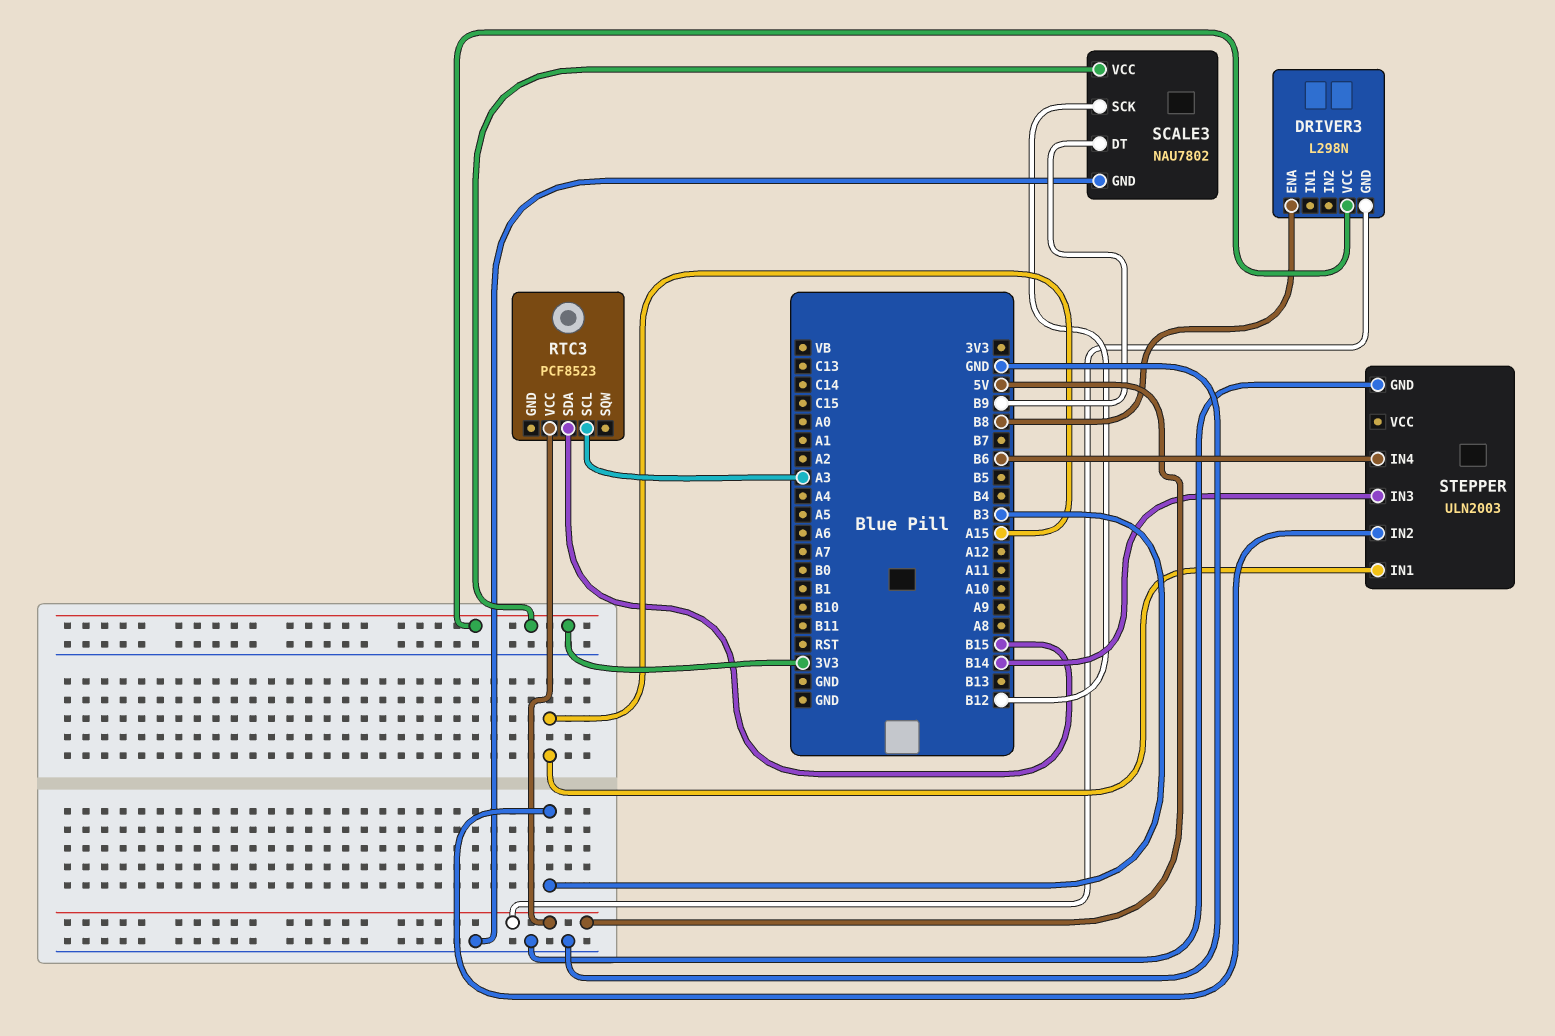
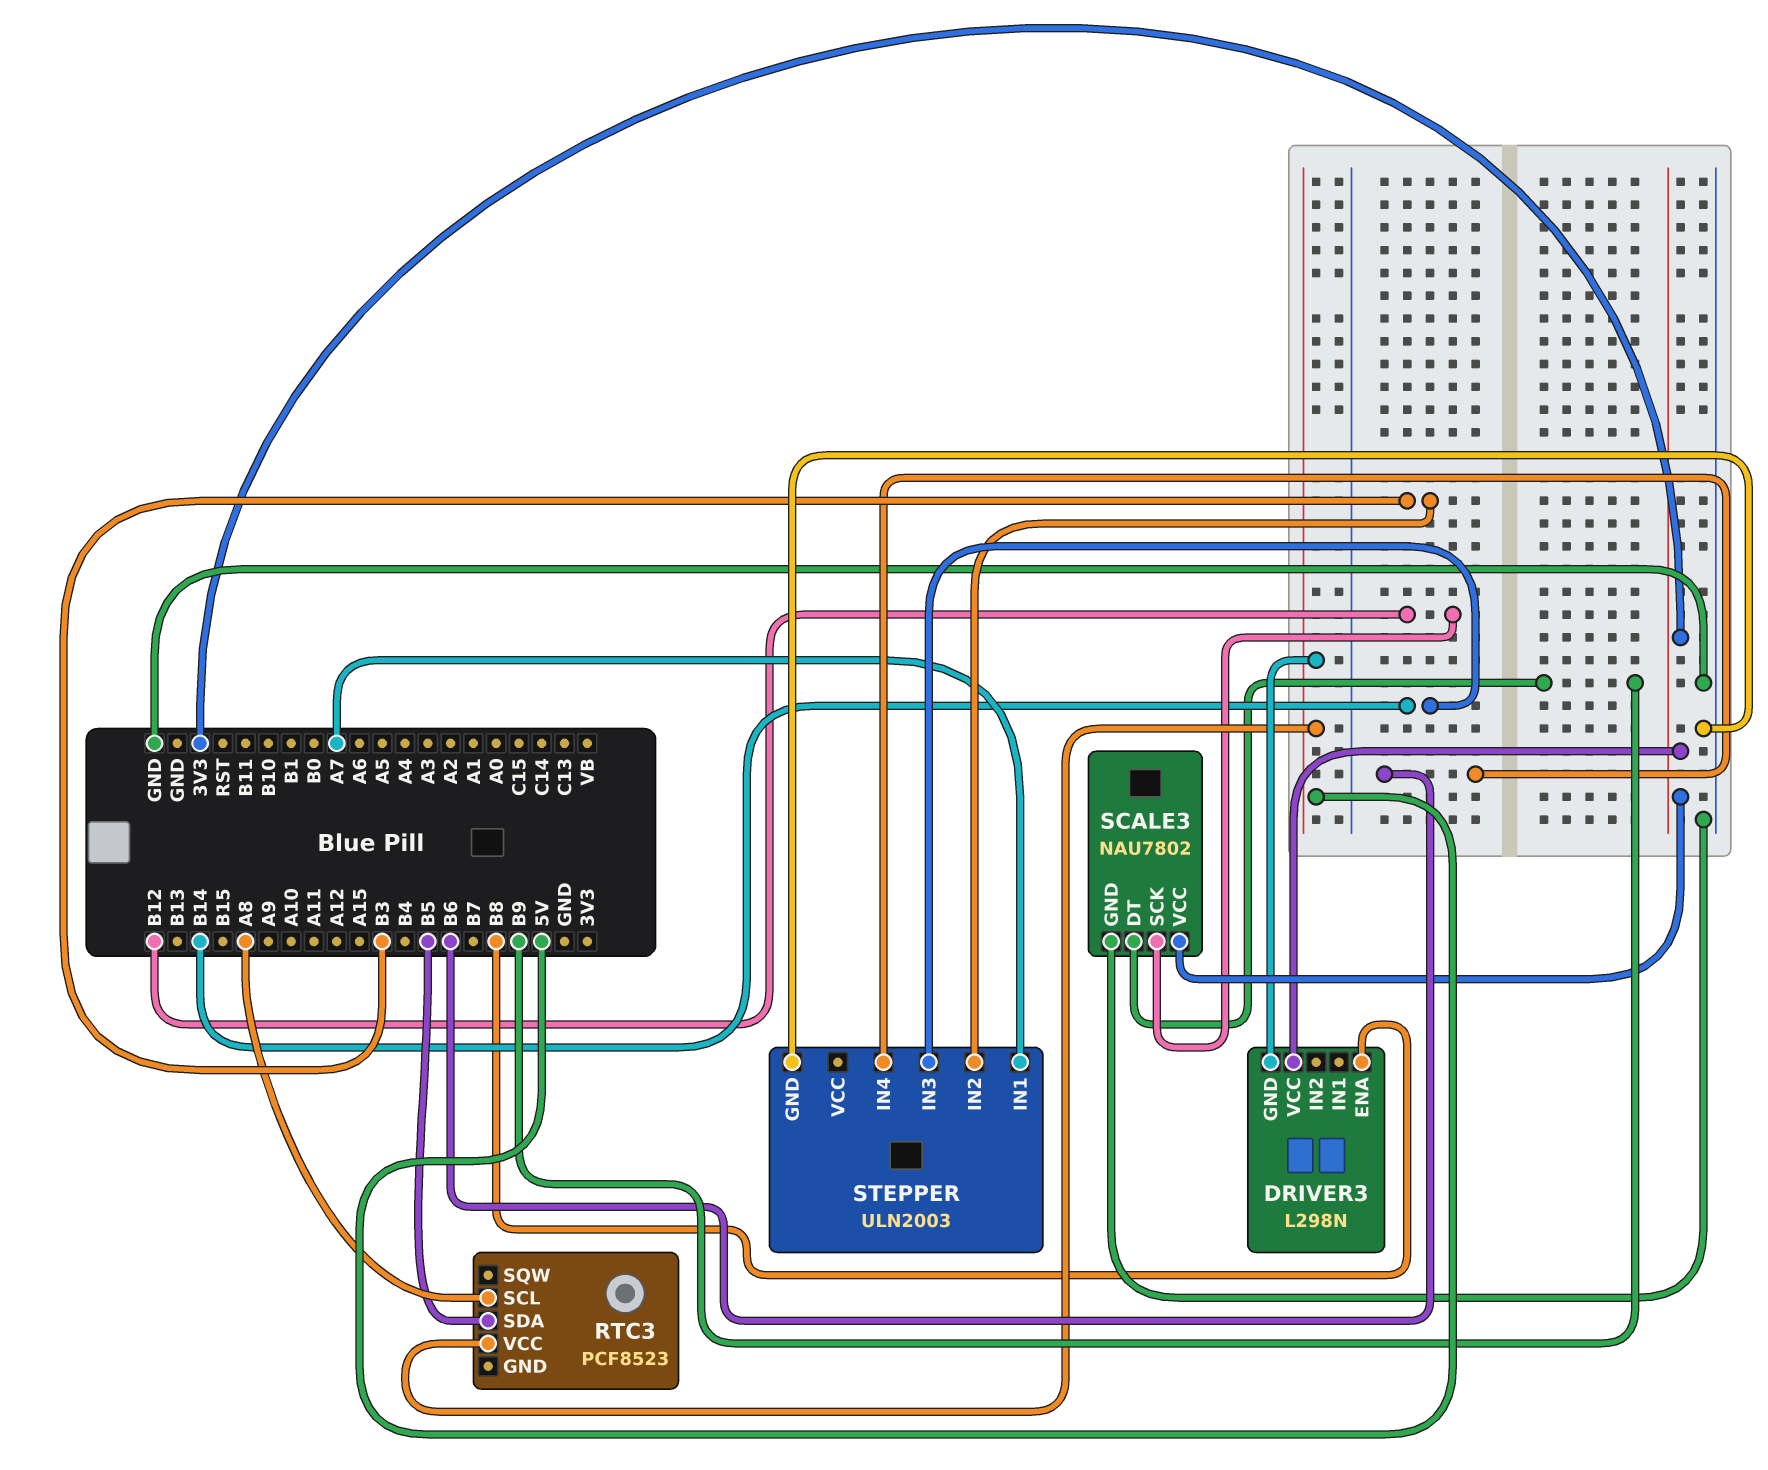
RTC3 pin SCL: A3 -> A8
RTC3 pin SDA: B15 -> B5
STEPPER pin IN1: A15 -> A7

